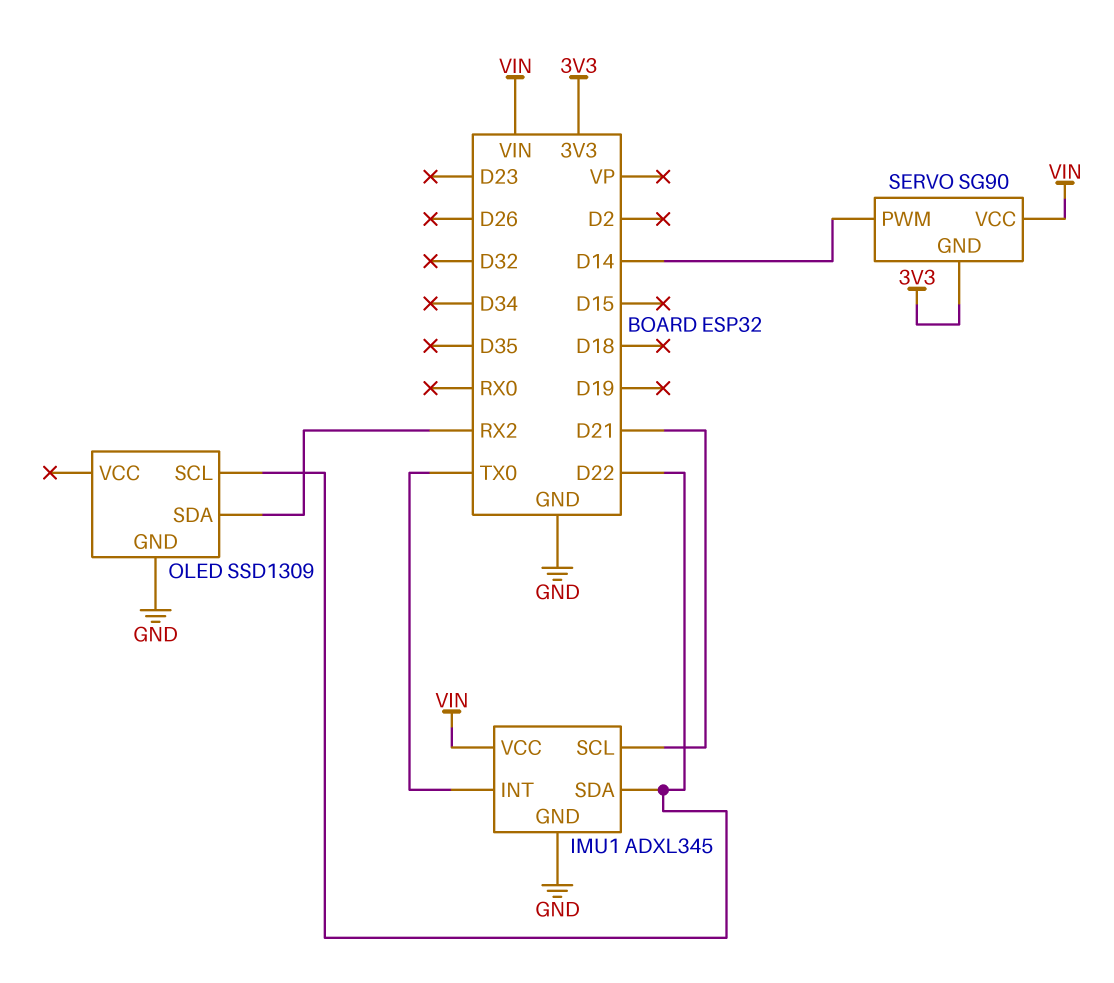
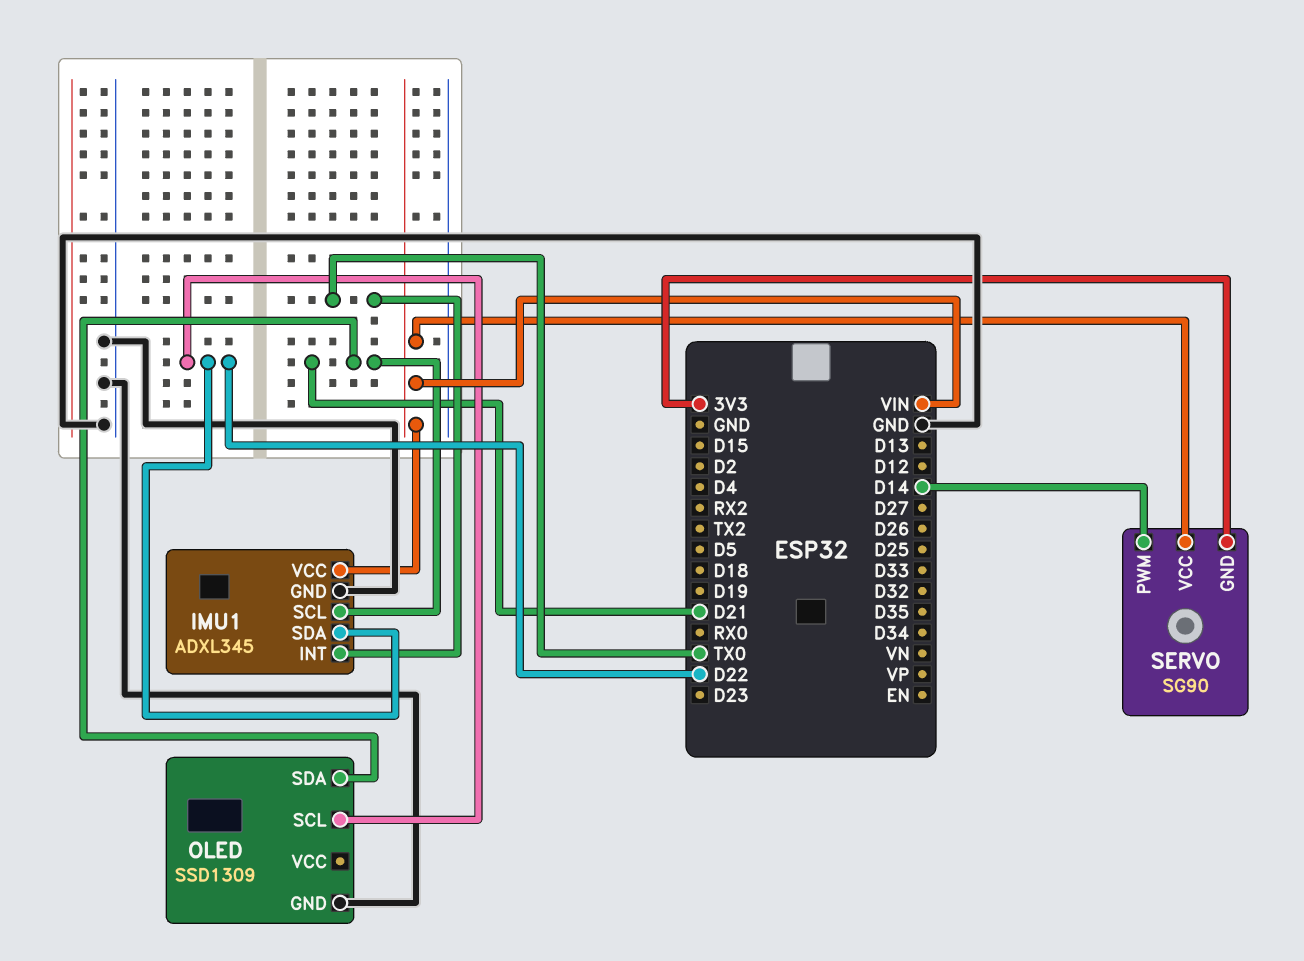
OLED pin SDA: RX2 -> D21

